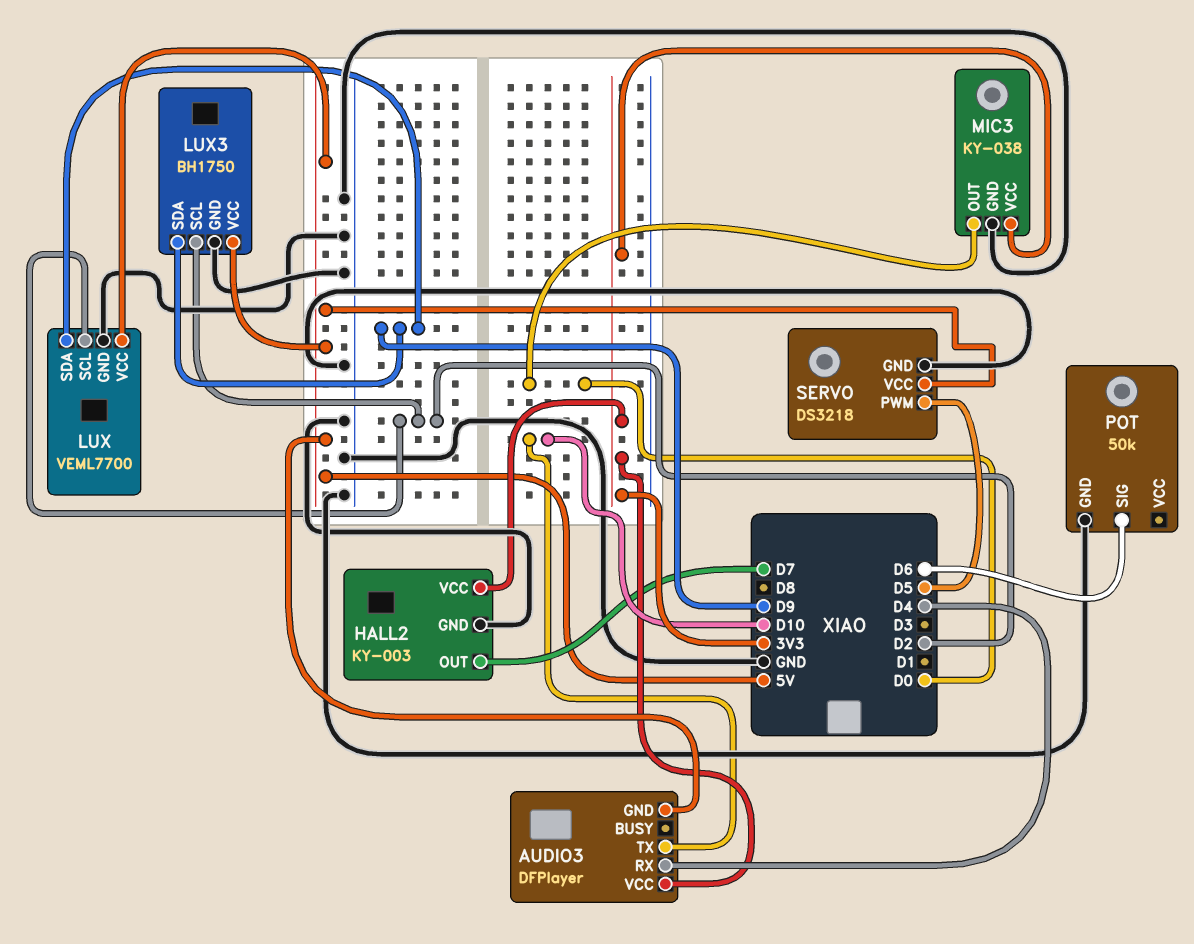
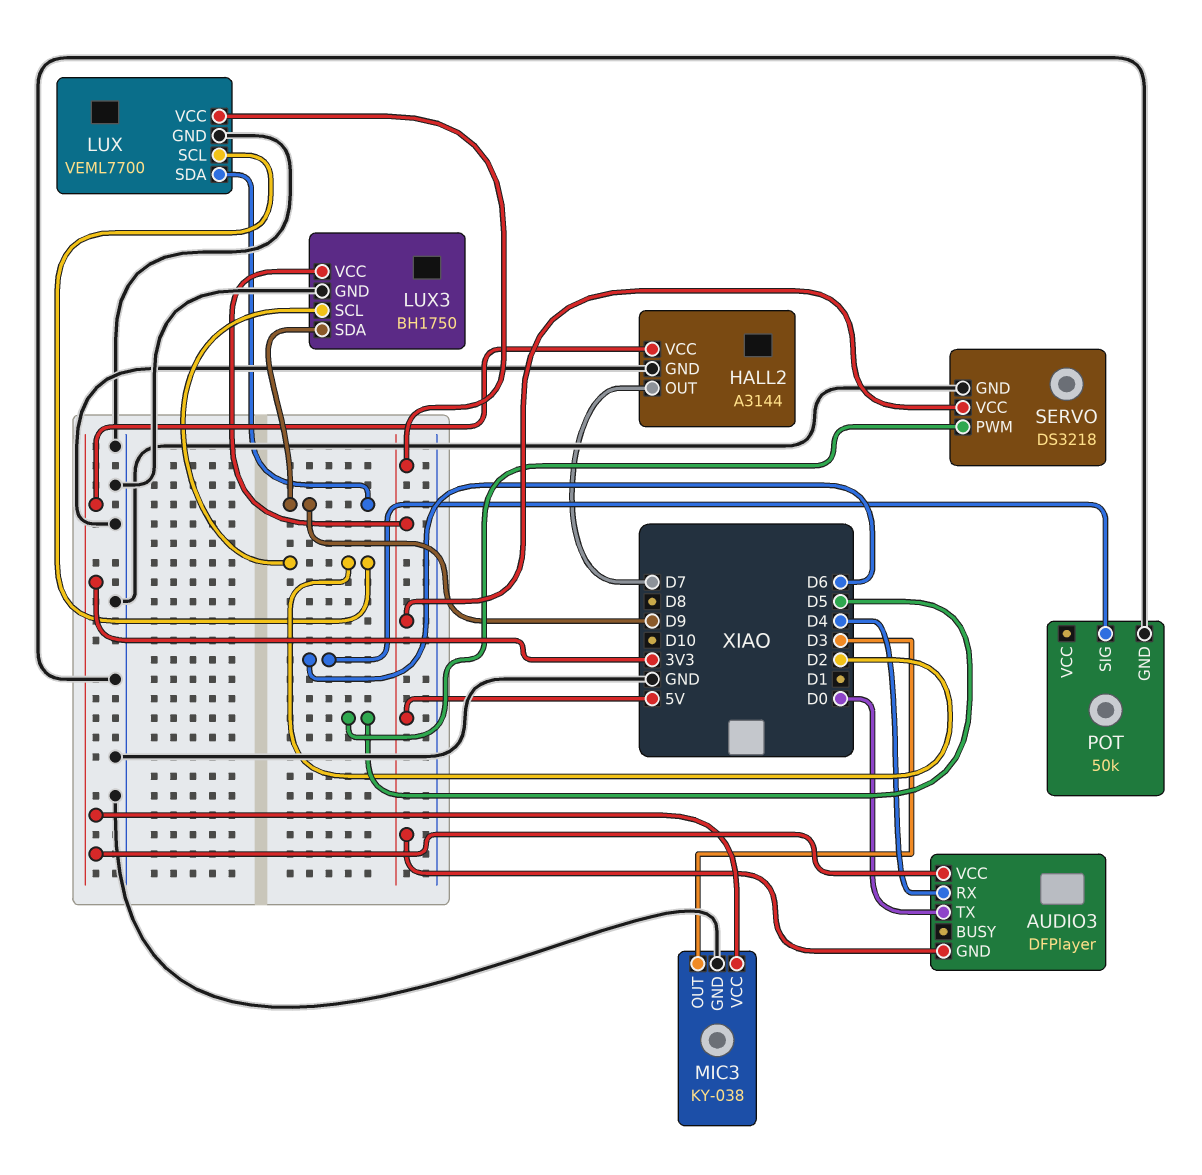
AUDIO3 pin TX: D10 -> D0
HALL2: KY-003 -> A3144
MIC3 pin OUT: D0 -> D3

